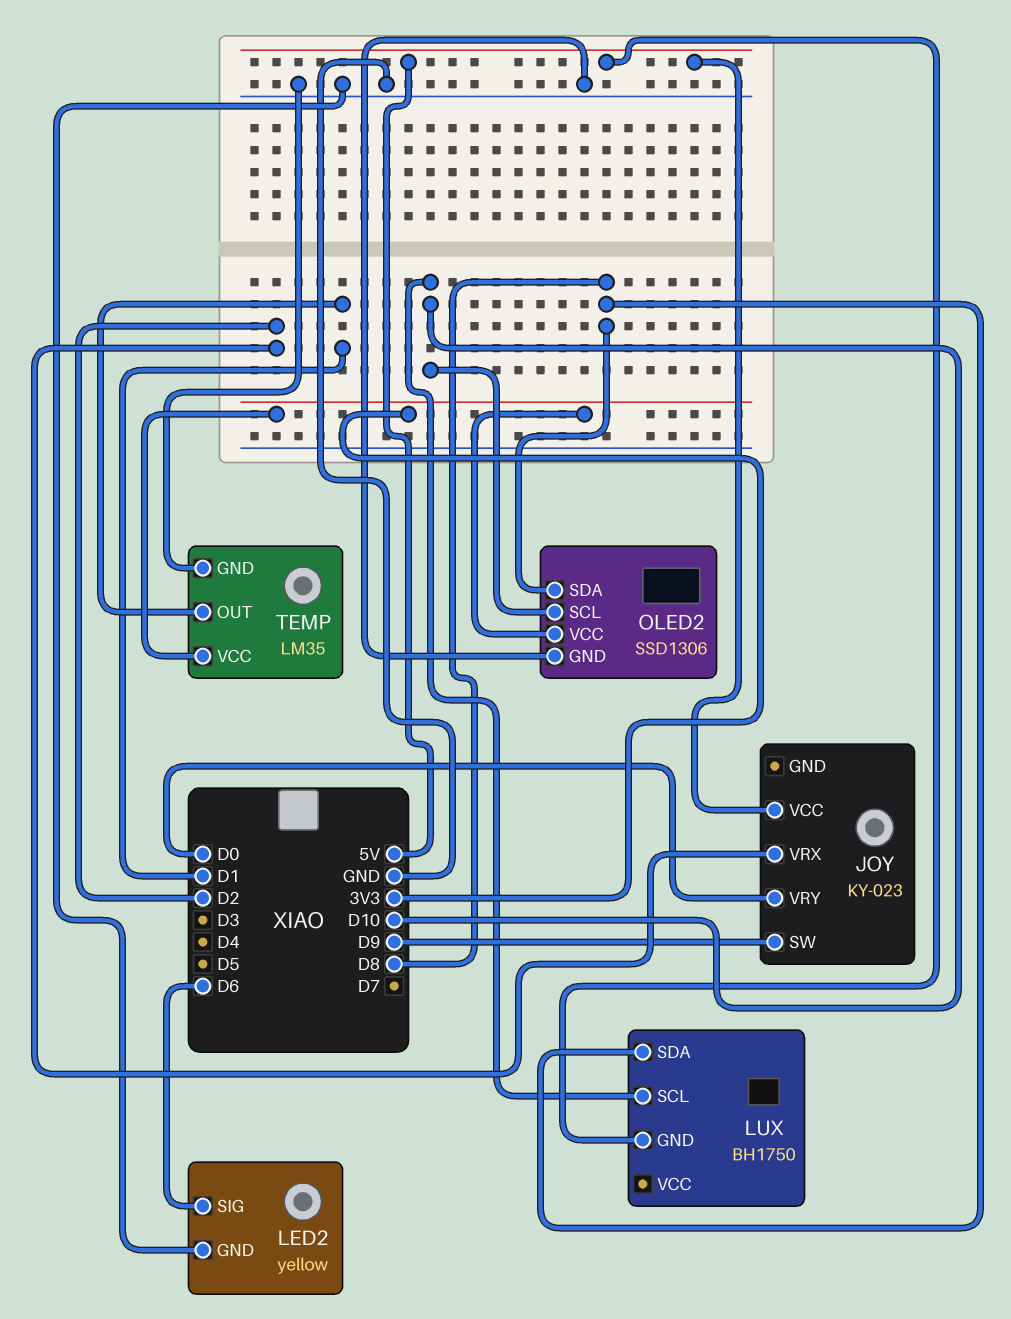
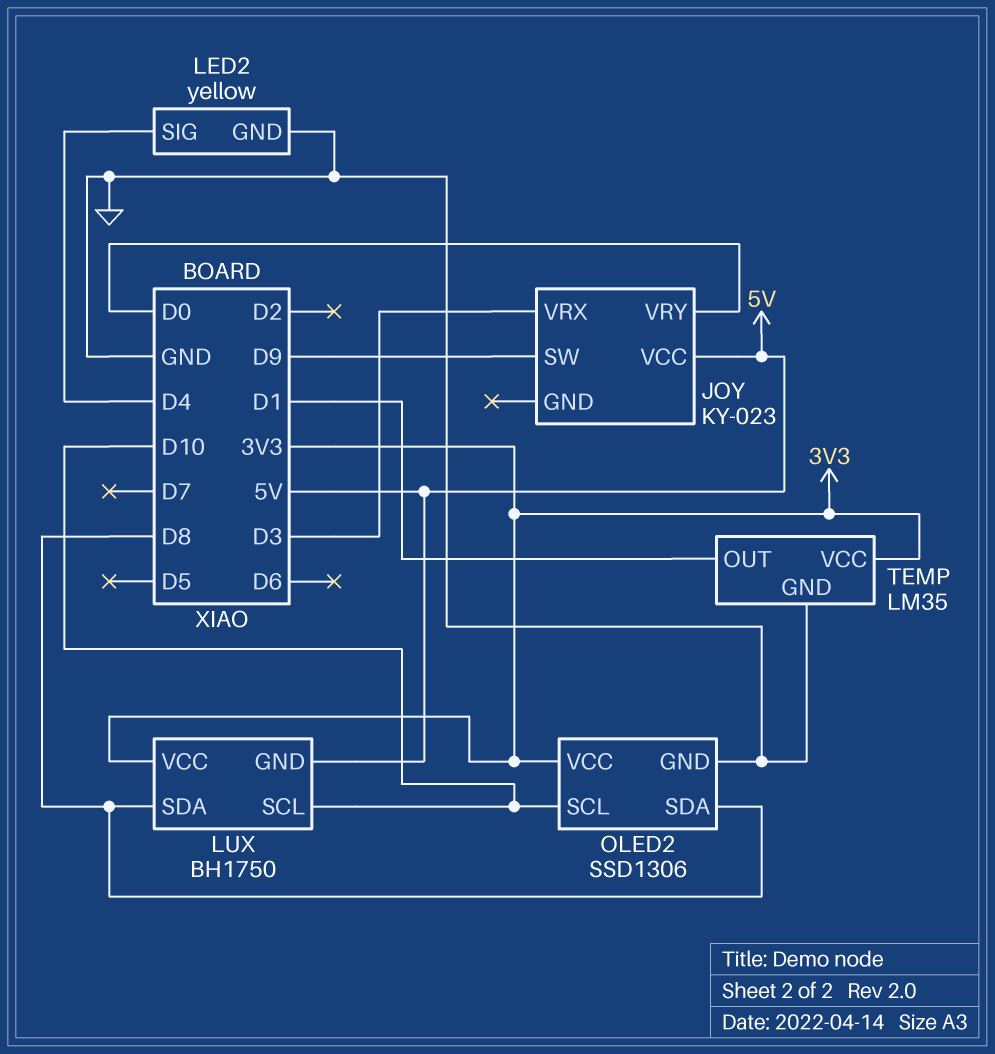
JOY pin VRX: D2 -> D3
LED2 pin SIG: D6 -> D4
LUX pin VCC: none -> 3V3

